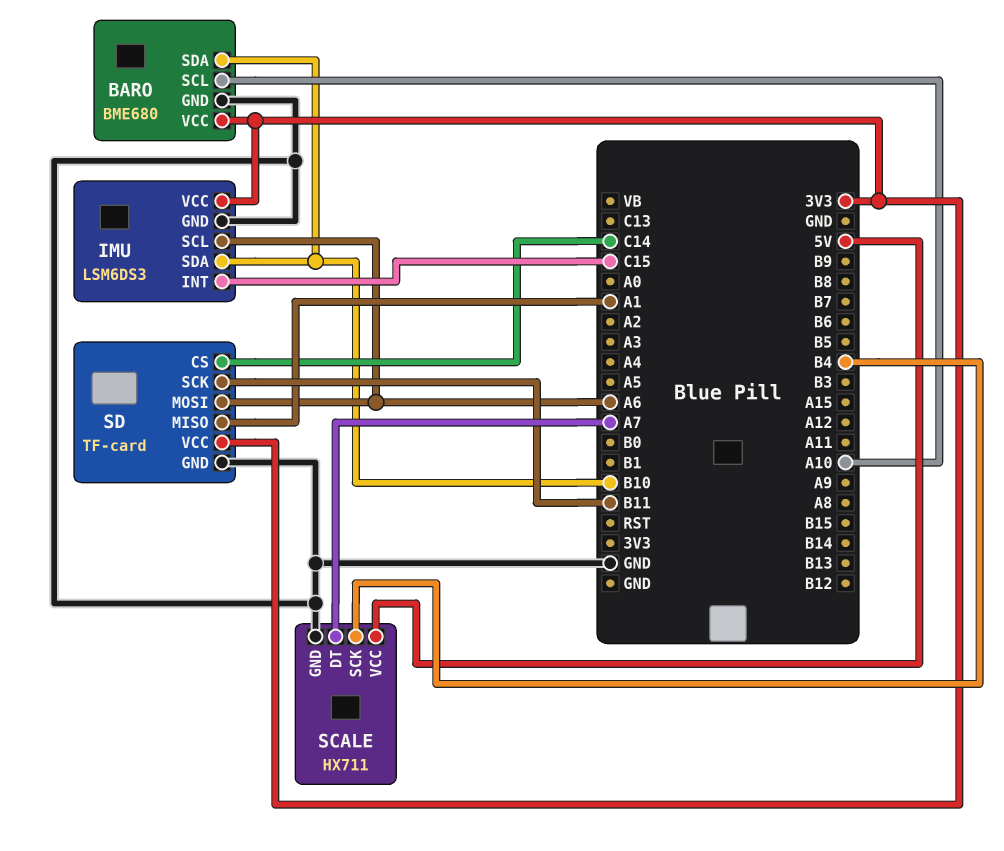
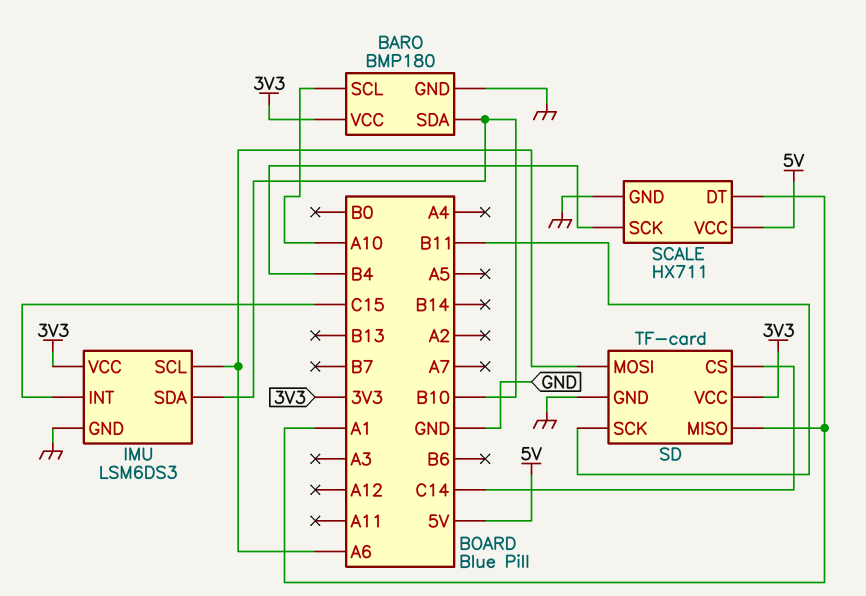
BARO: BME680 -> BMP180
SCALE pin DT: A7 -> A1

